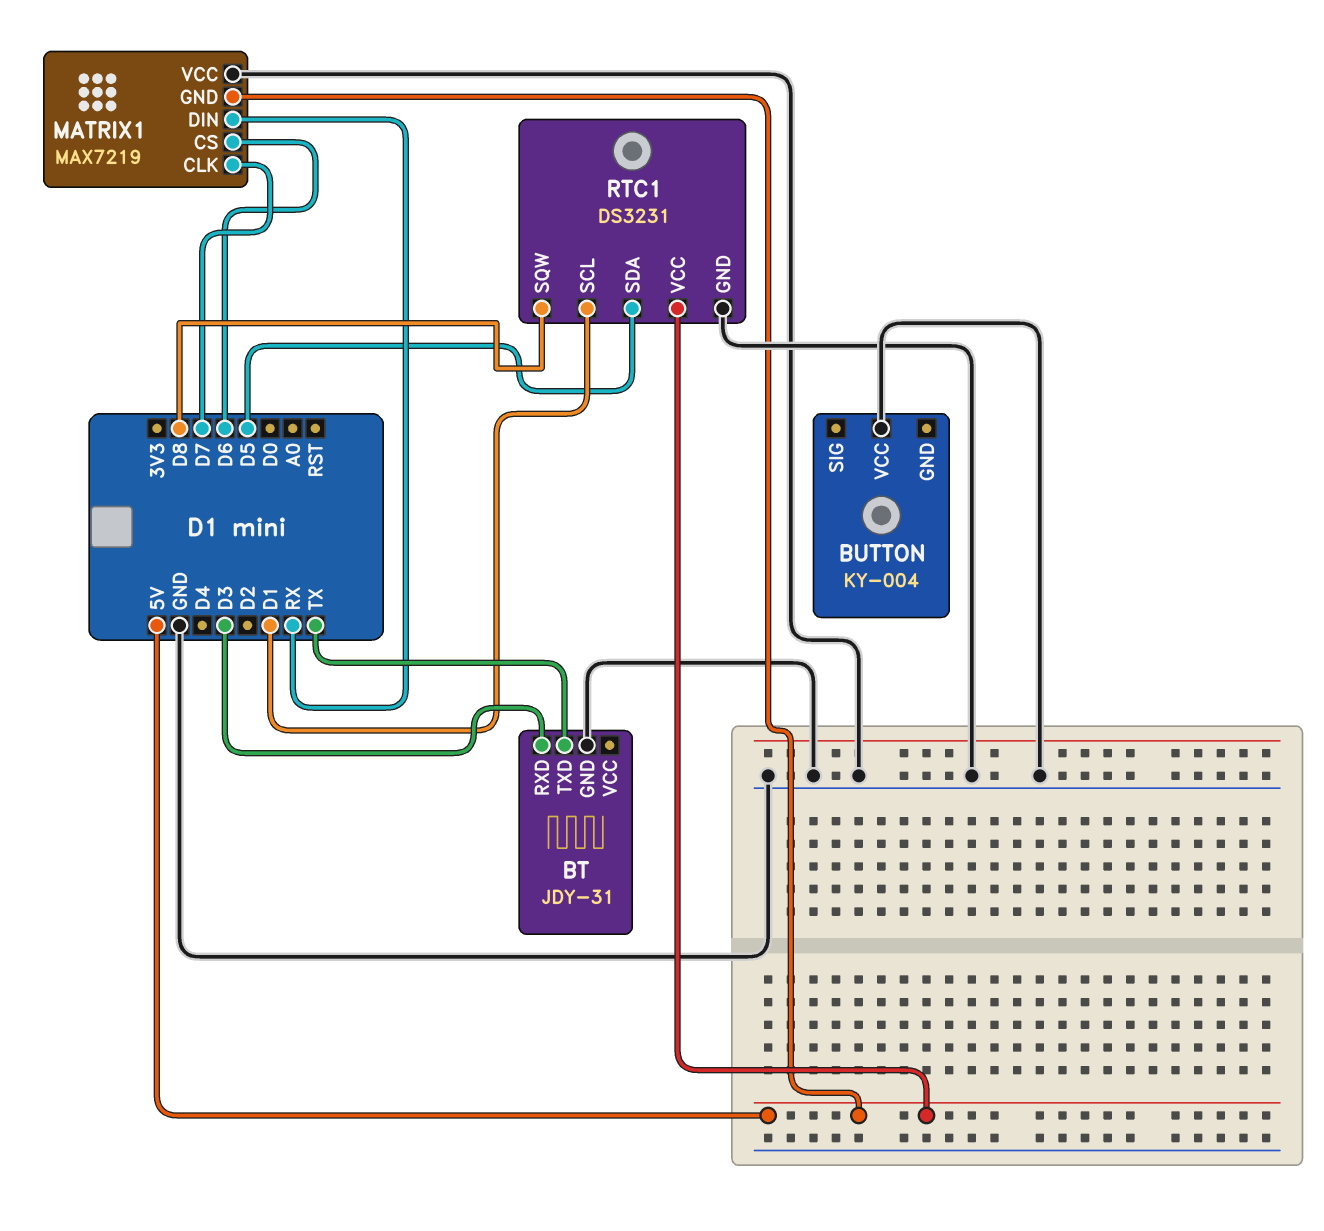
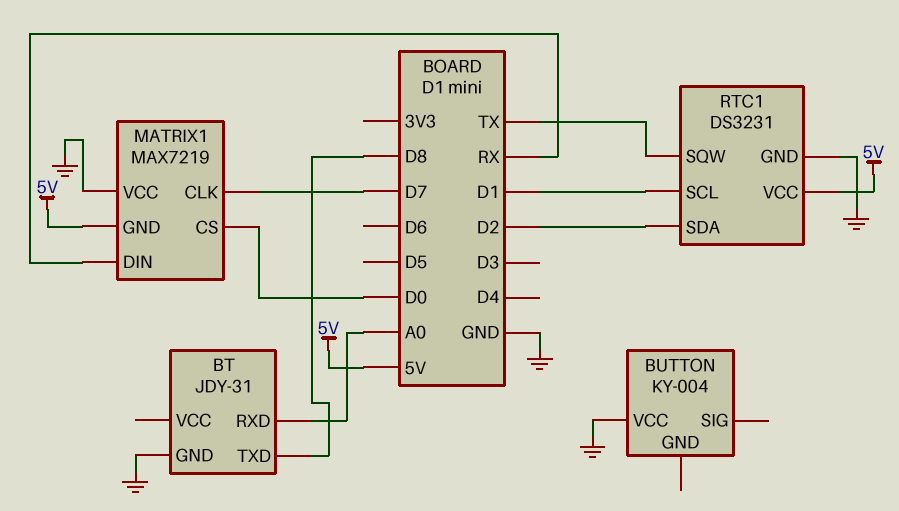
BT pin RXD: D3 -> A0
BT pin TXD: TX -> D8
MATRIX1 pin CS: D6 -> D0
RTC1 pin SDA: D5 -> D2
RTC1 pin SQW: D8 -> TX

